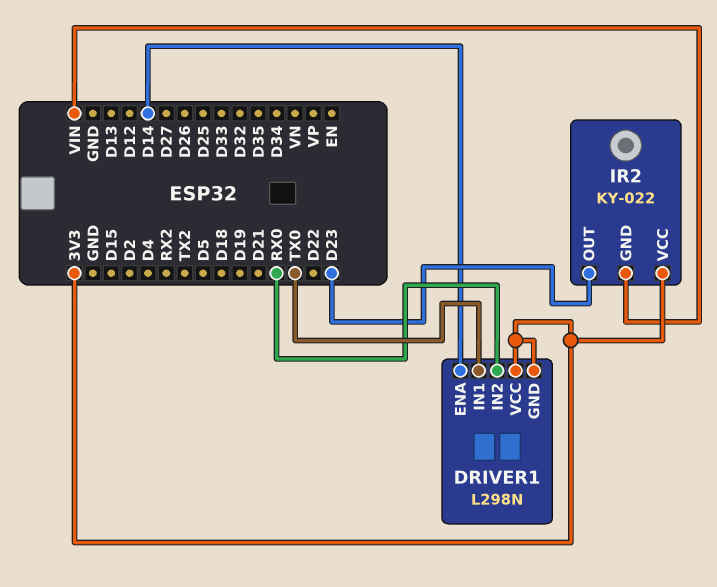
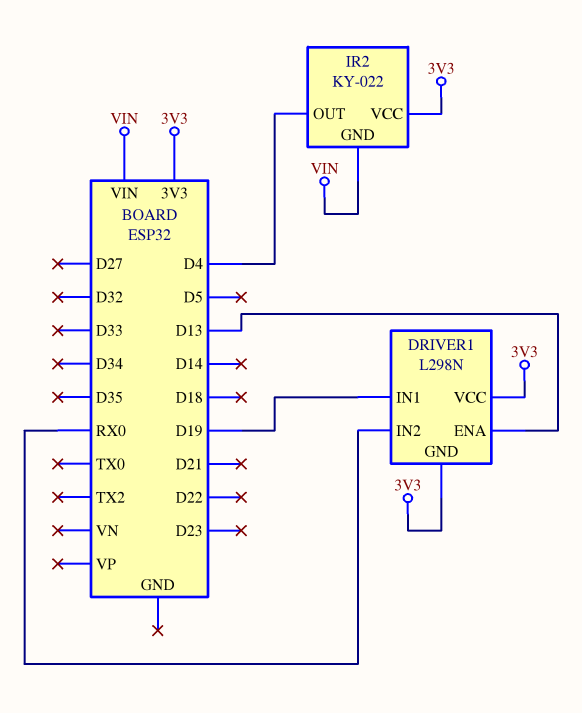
DRIVER1 pin ENA: D14 -> D13
DRIVER1 pin IN1: TX0 -> D19
IR2 pin OUT: D23 -> D4

